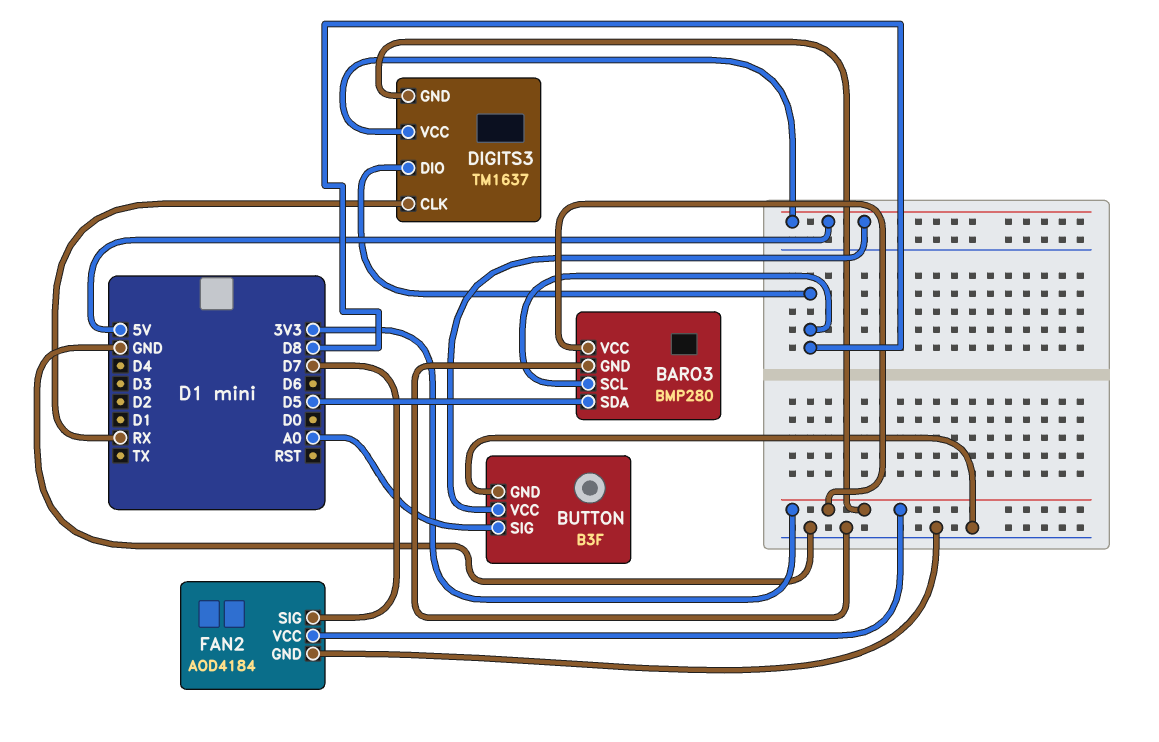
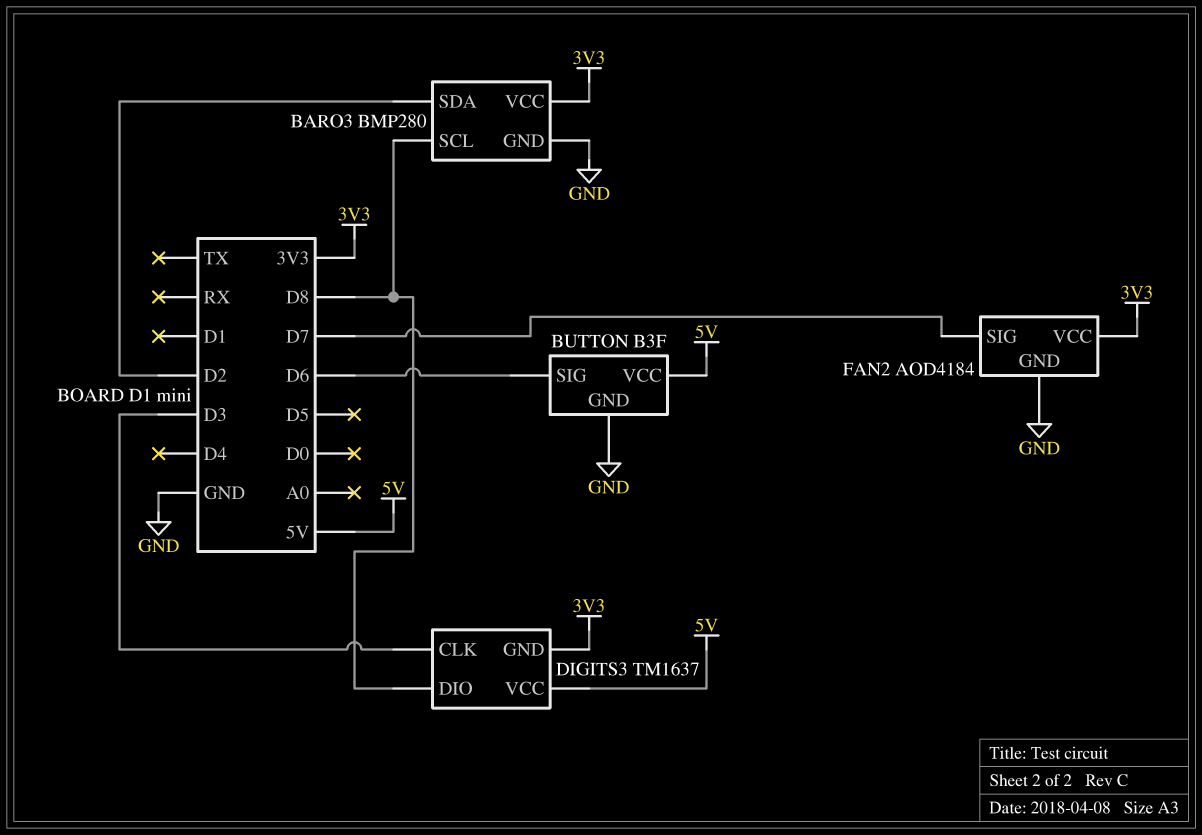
BARO3 pin SDA: D5 -> D2
BUTTON pin SIG: A0 -> D6
DIGITS3 pin CLK: RX -> D3

